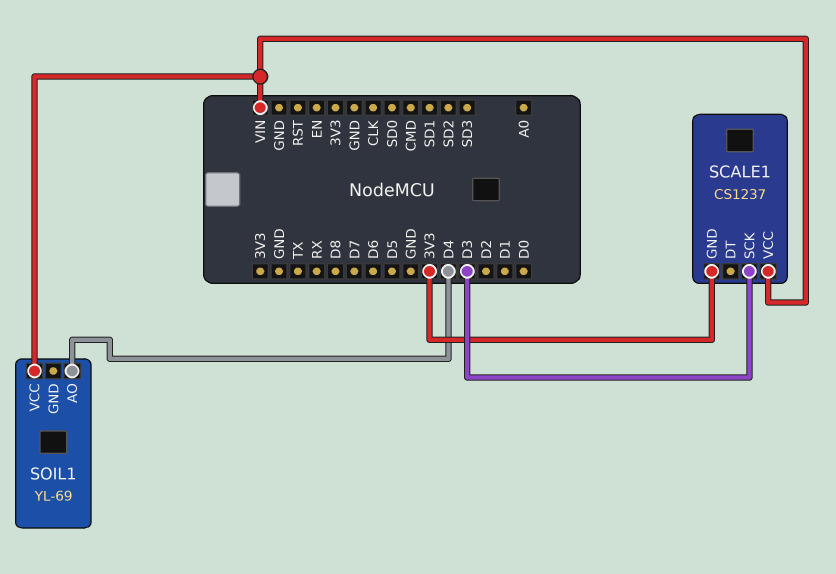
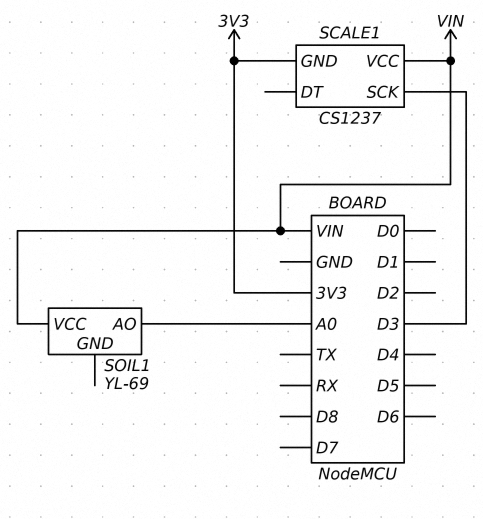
SOIL1 pin AO: D4 -> A0

